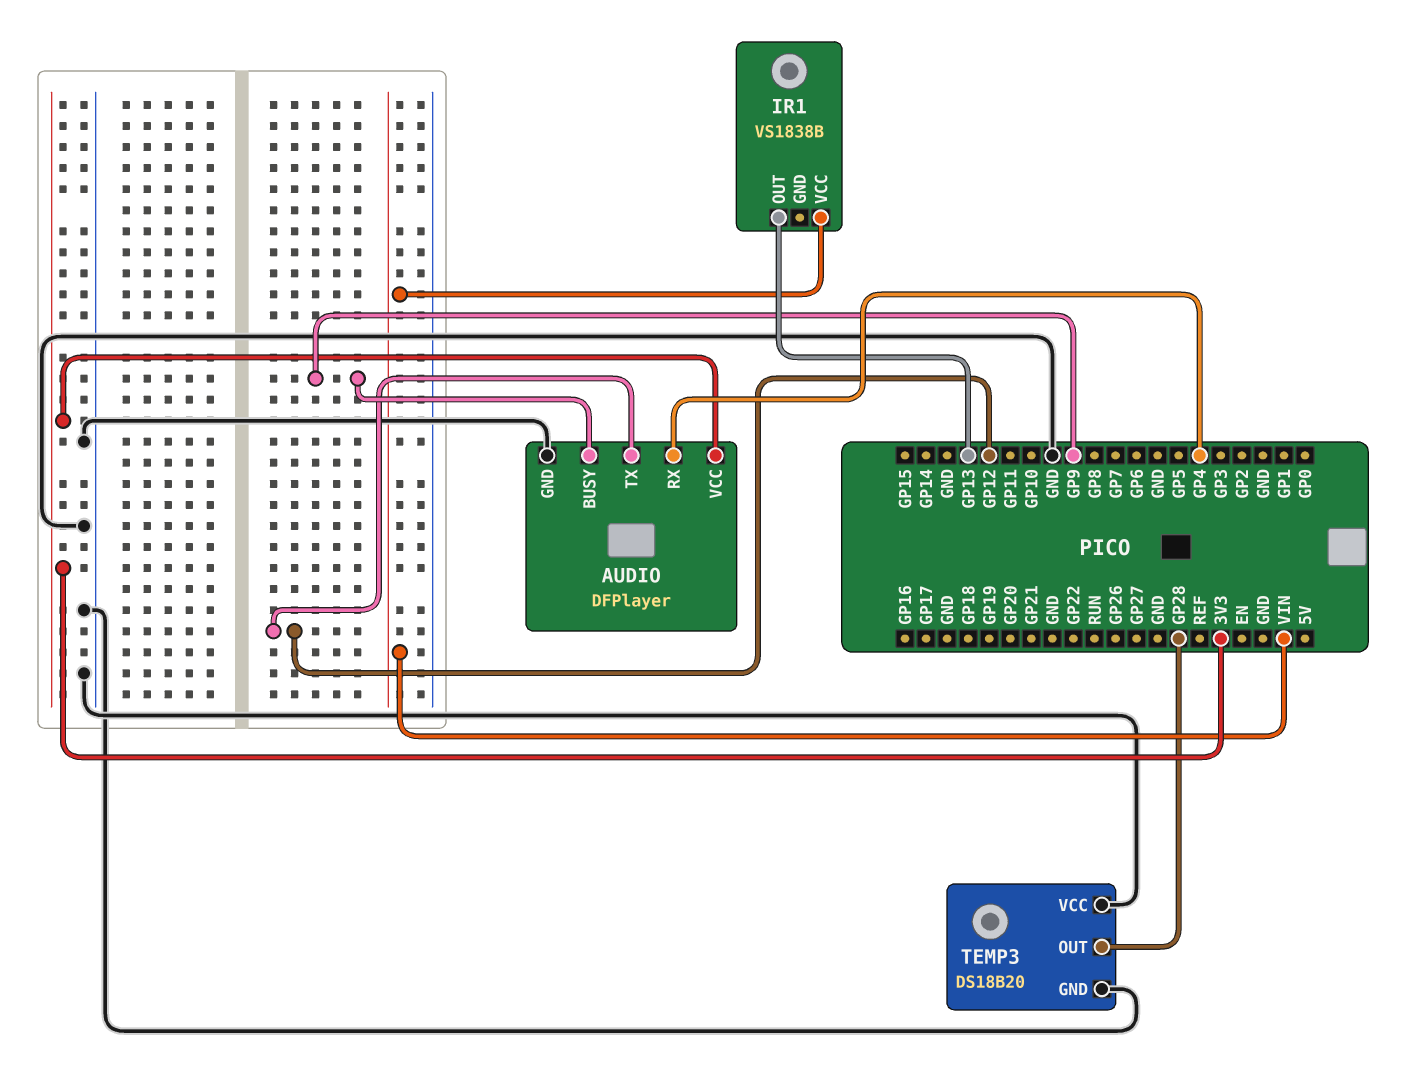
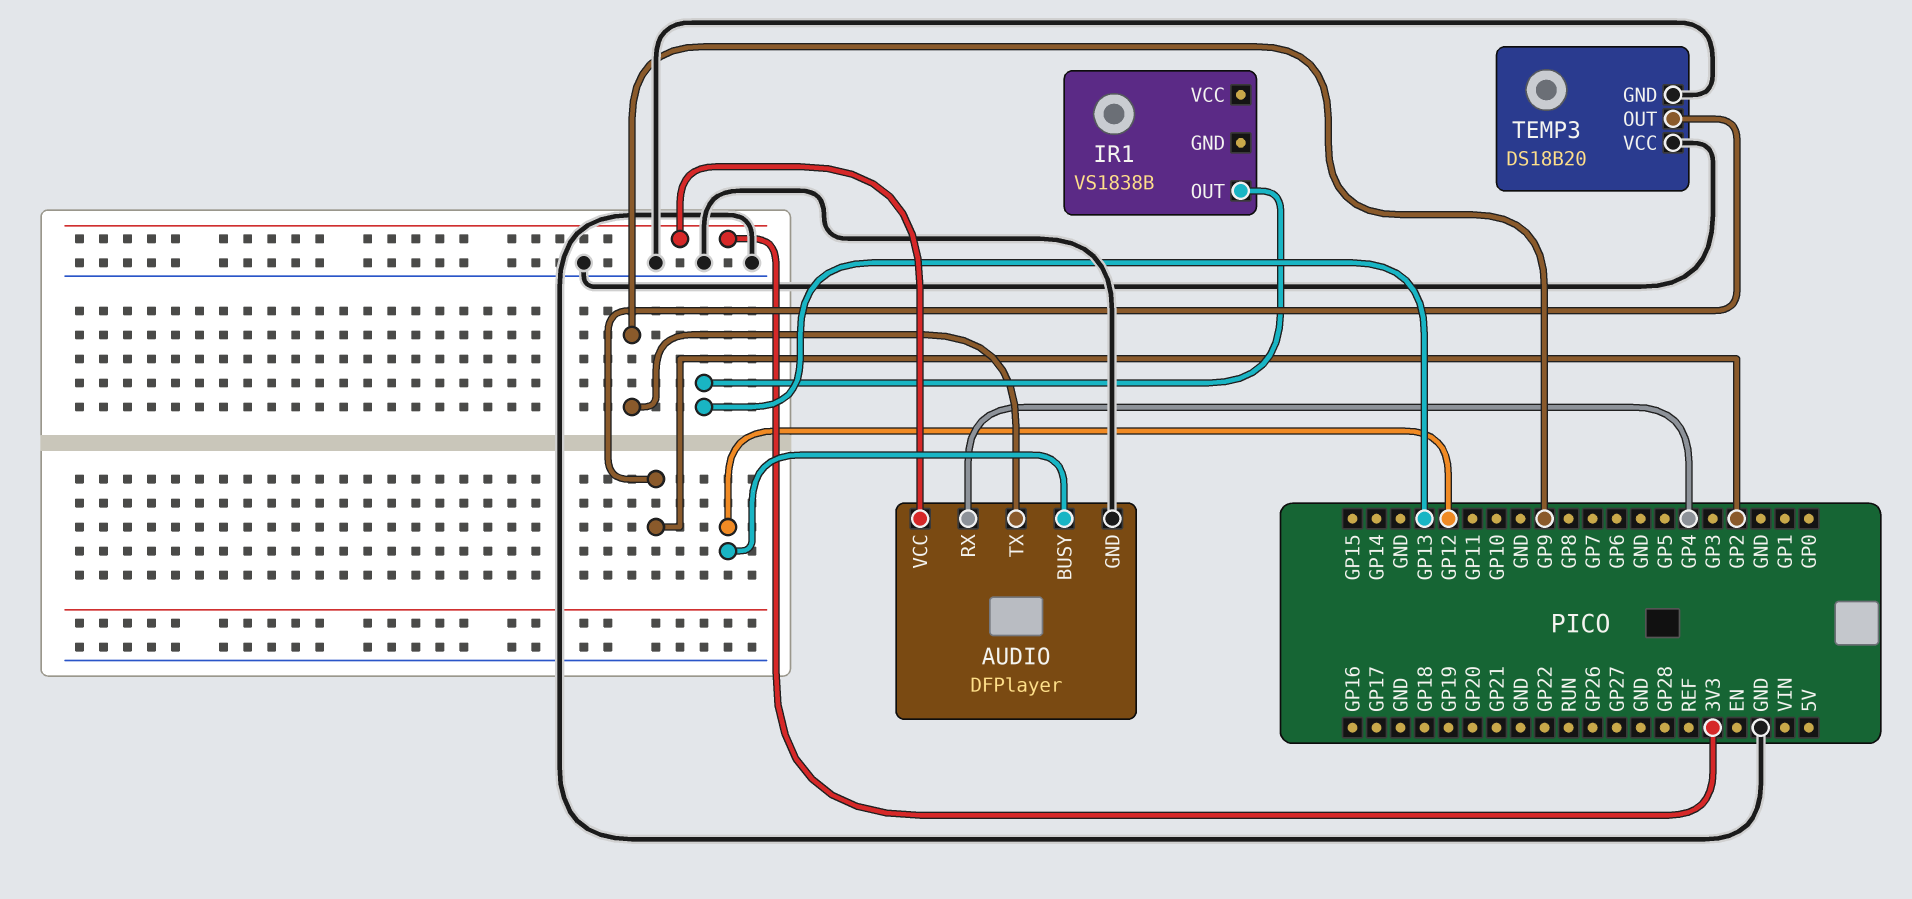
AUDIO pin BUSY: GP9 -> GP12
AUDIO pin TX: GP12 -> GP9
IR1 pin VCC: VIN -> none
TEMP3 pin OUT: GP28 -> GP2

